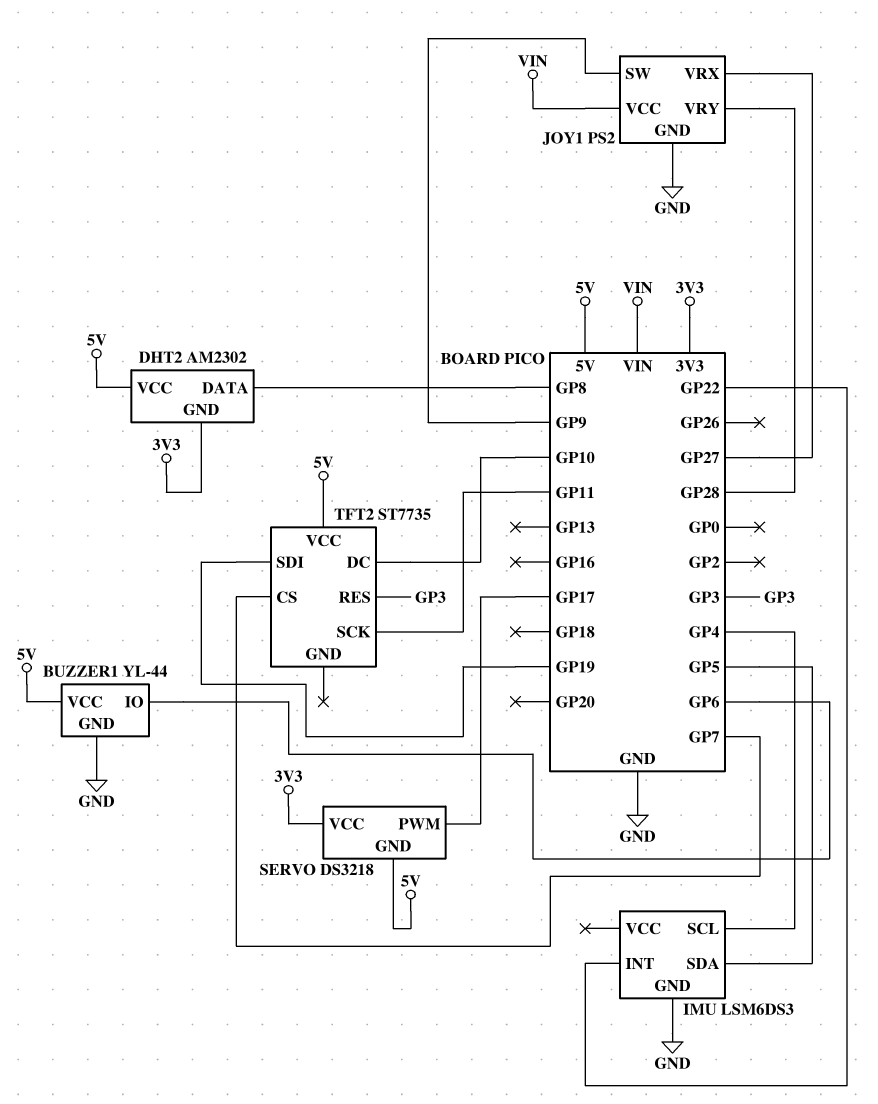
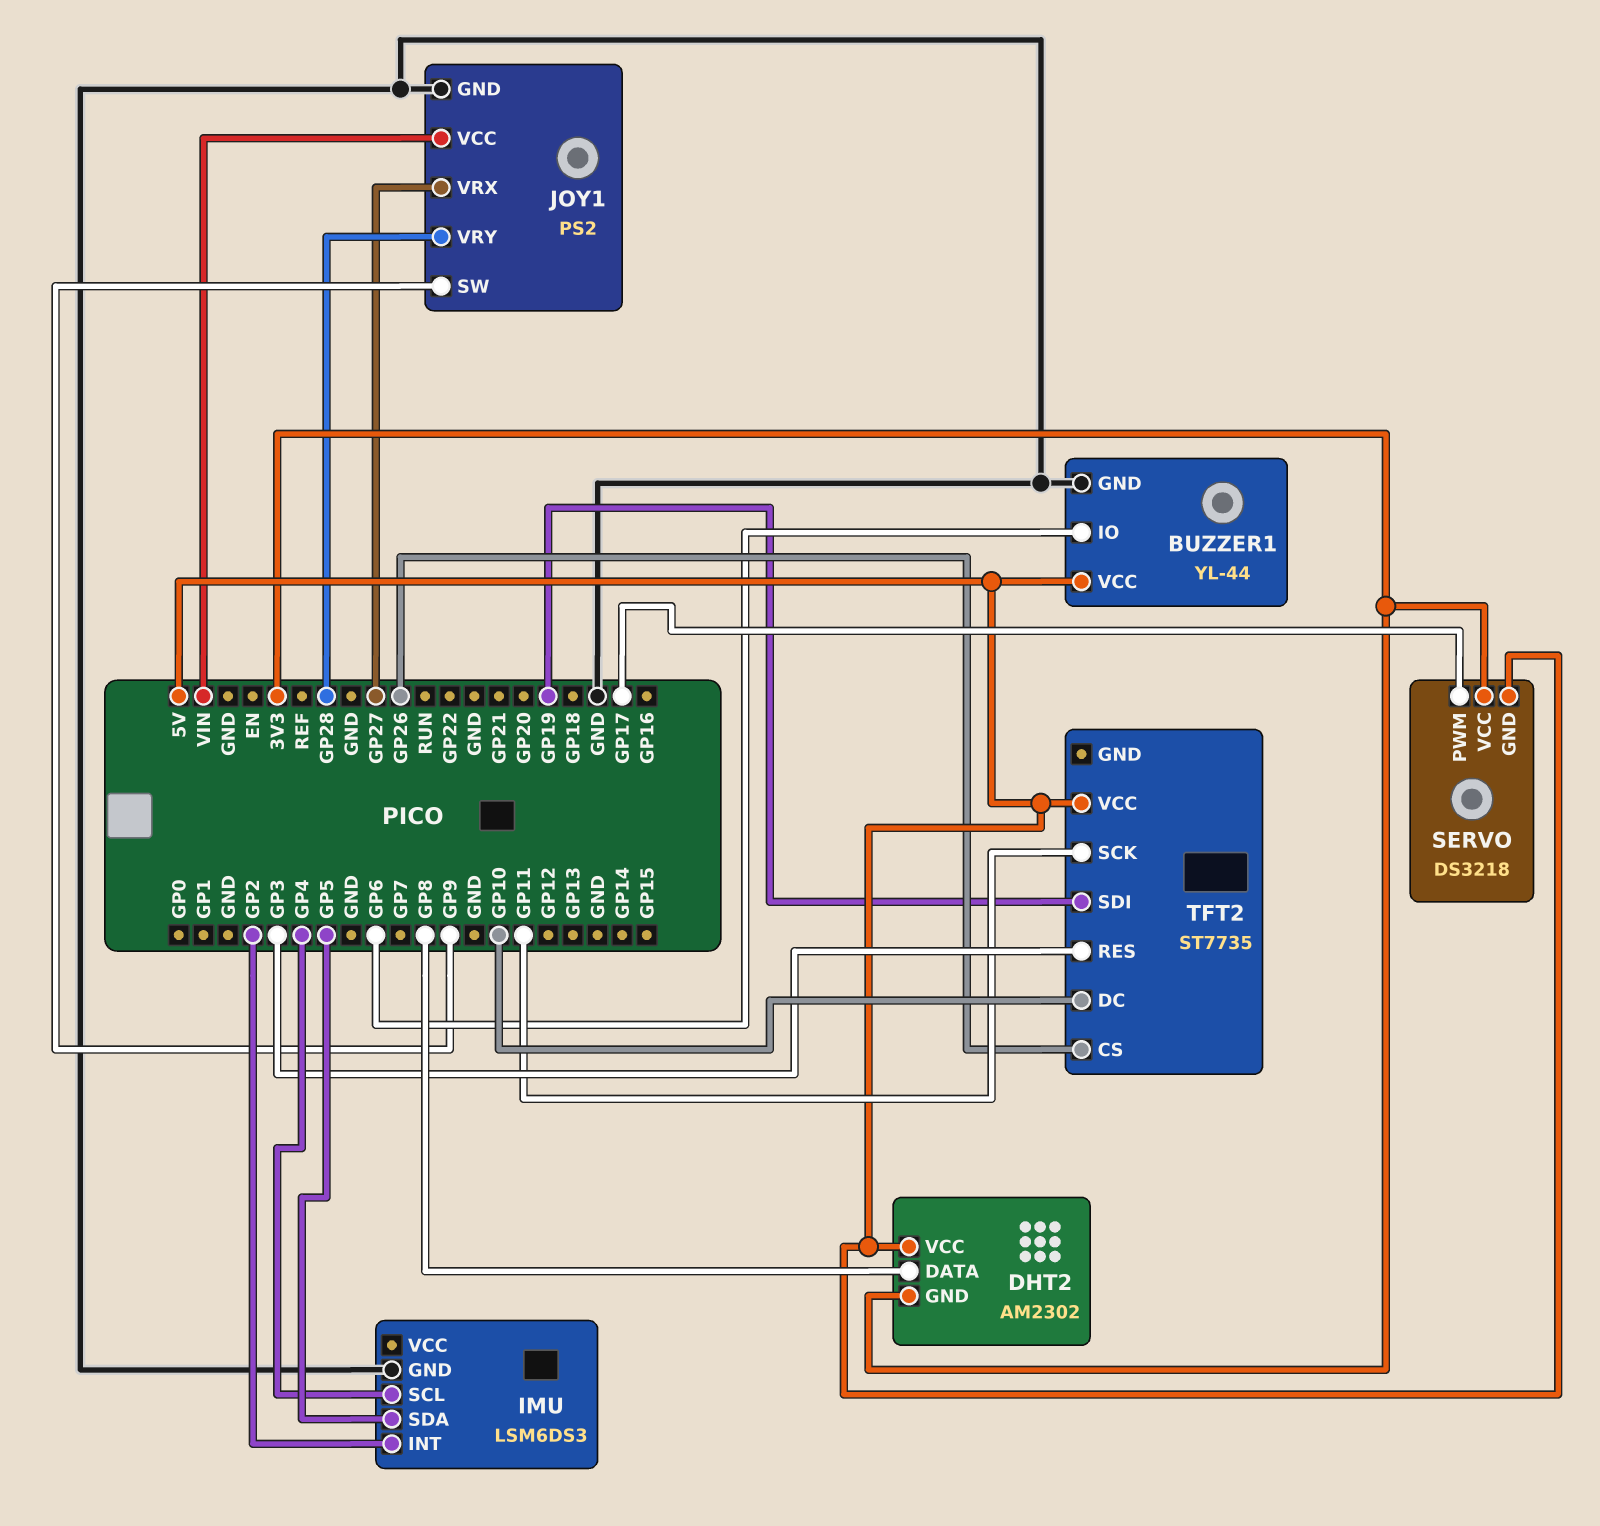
IMU pin INT: GP22 -> GP2
TFT2 pin CS: GP7 -> GP26

